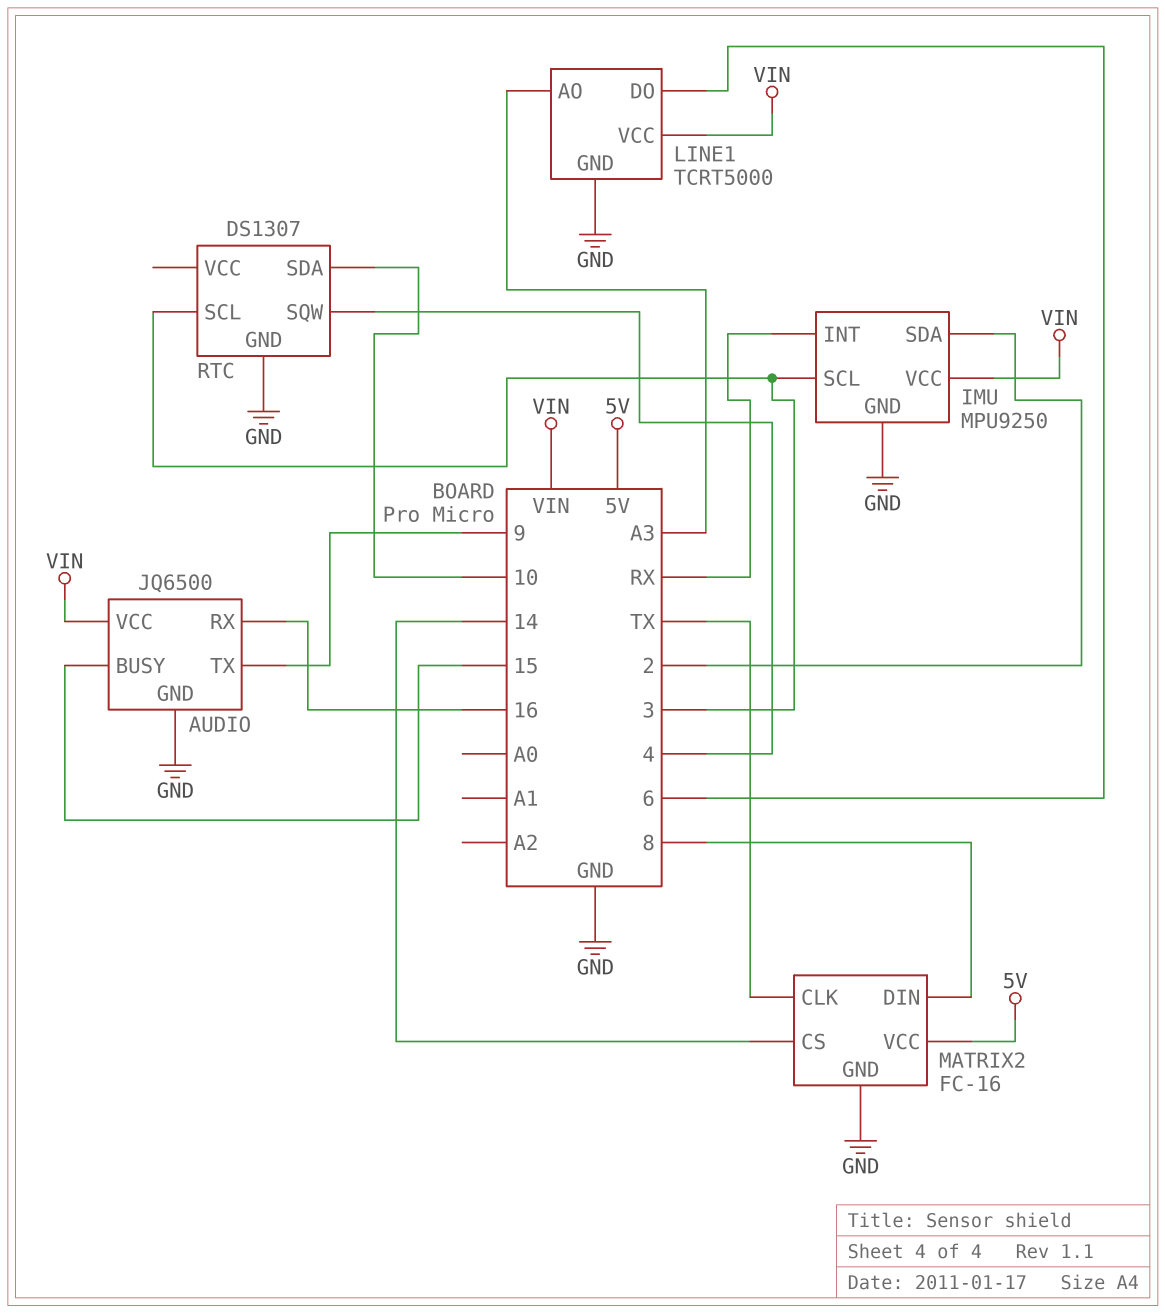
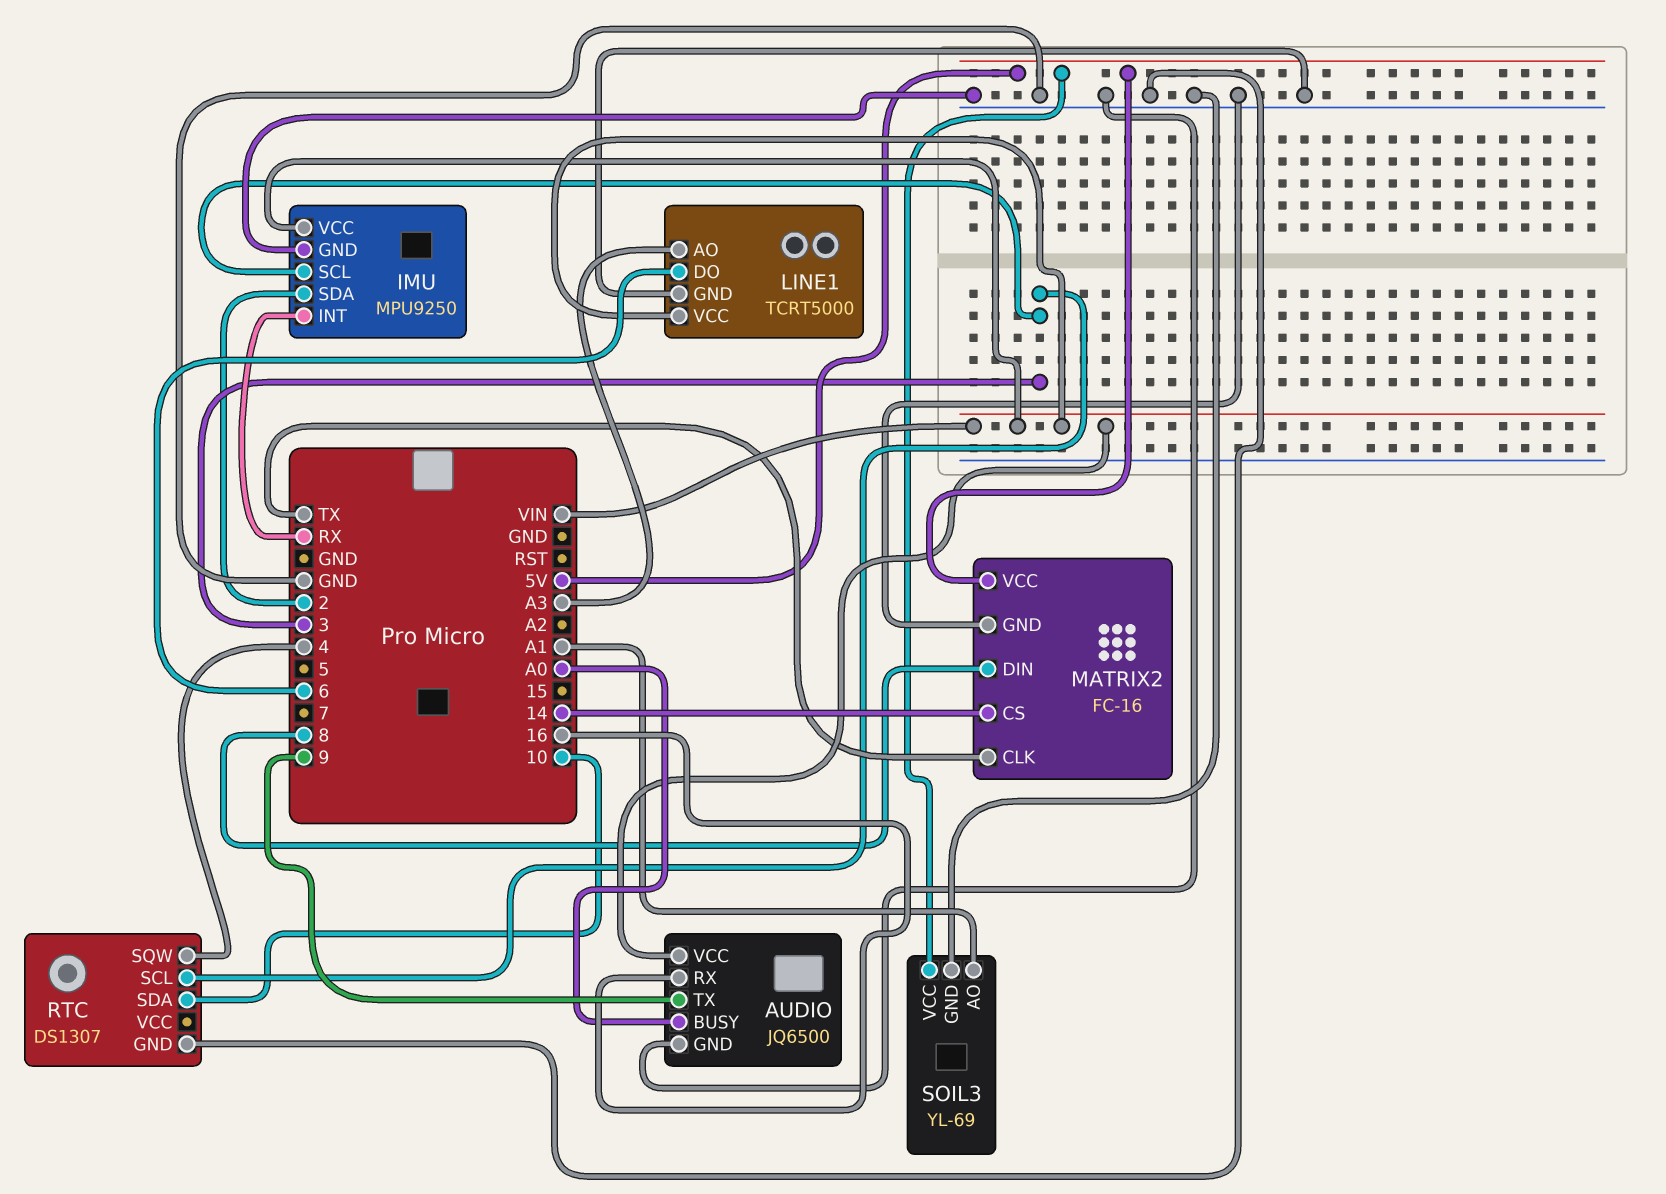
AUDIO pin BUSY: 15 -> A0
SOIL3: none -> YL-69
SOIL3 pin AO: none -> A1
SOIL3 pin GND: none -> GND
SOIL3 pin VCC: none -> 5V

